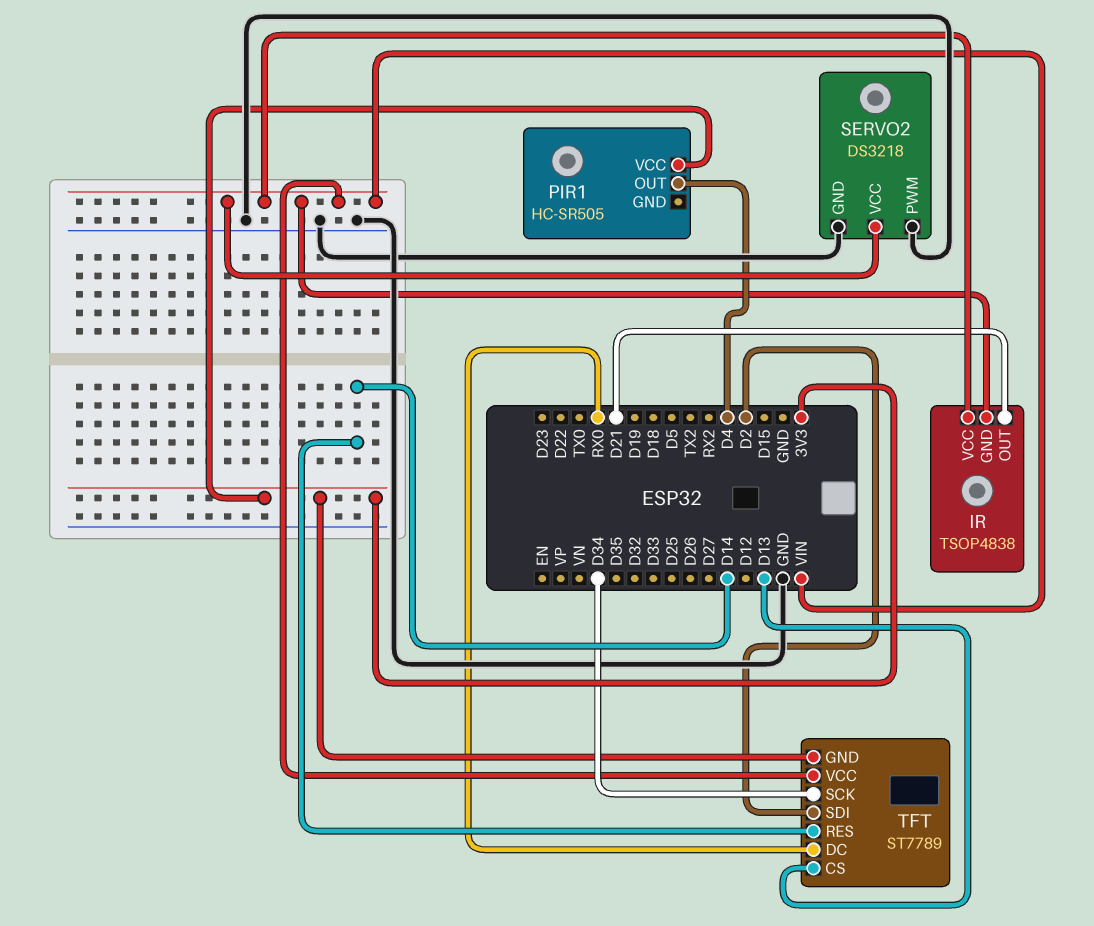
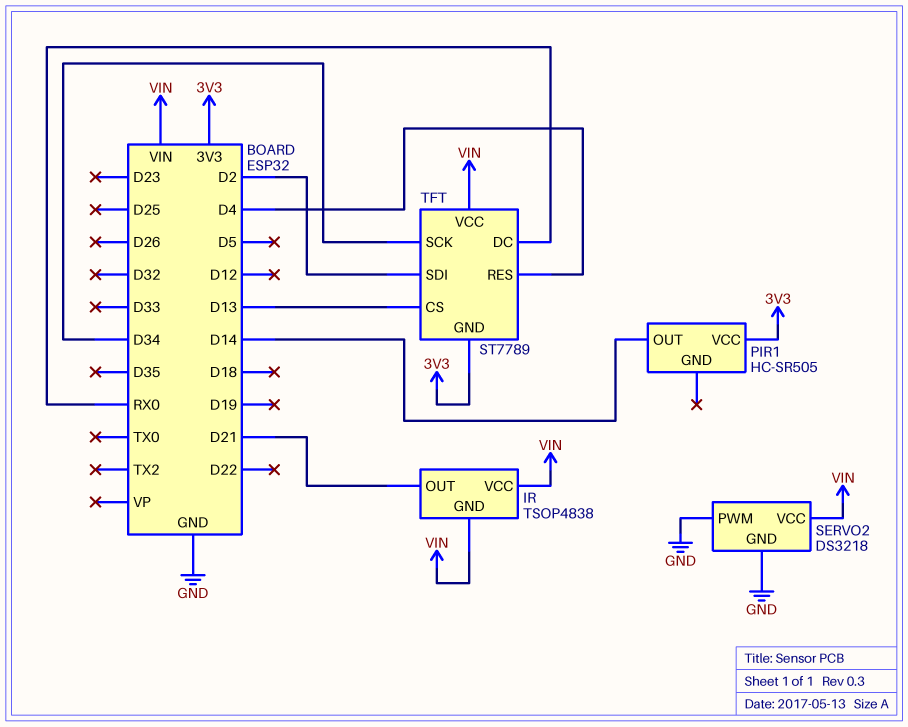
PIR1 pin OUT: D4 -> D14
TFT pin RES: D14 -> D4

